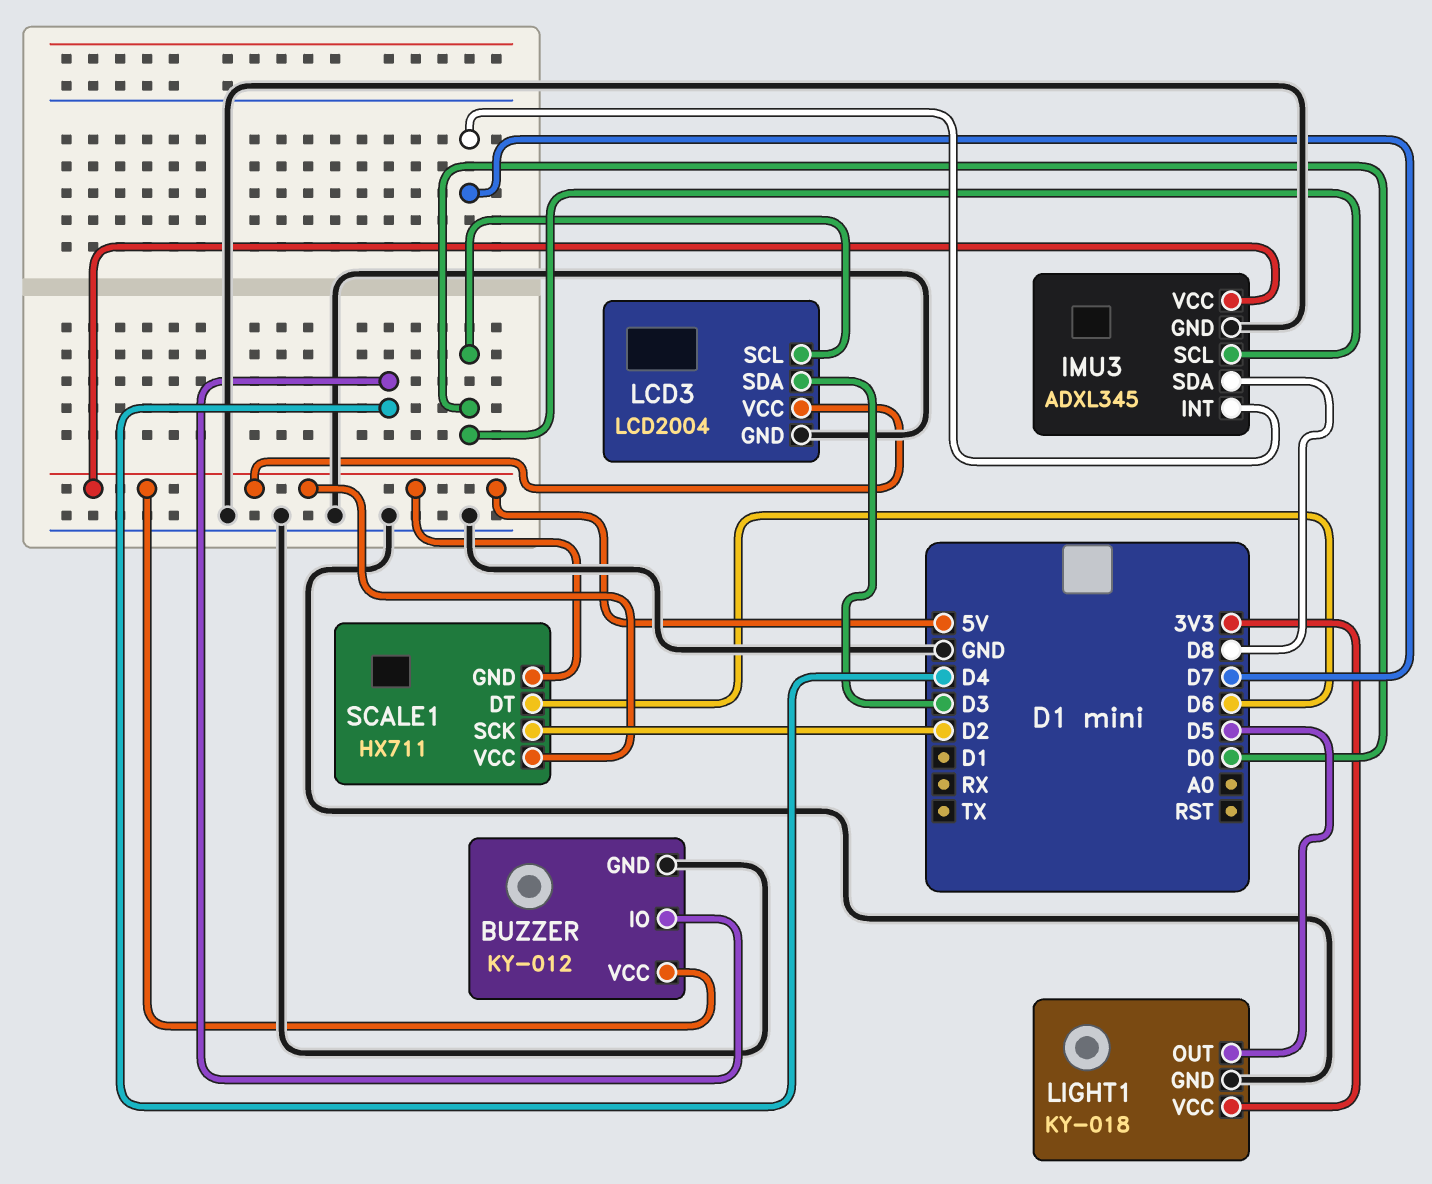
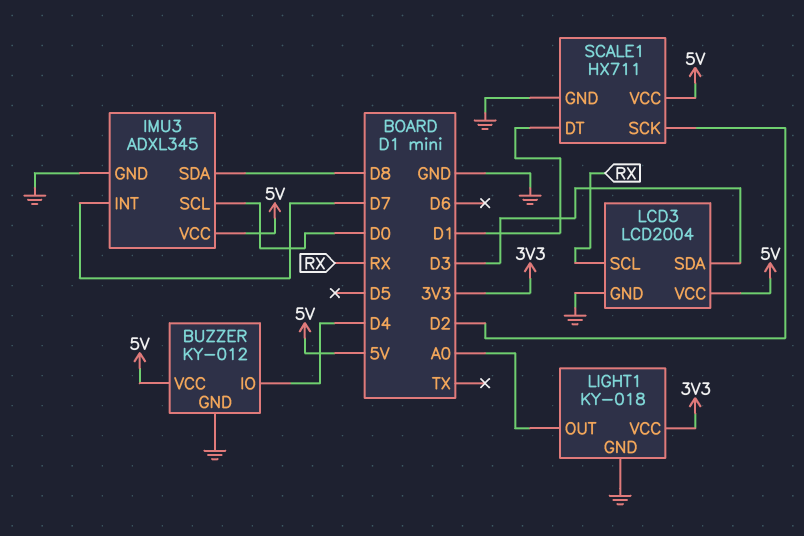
LCD3 pin SCL: D0 -> RX
LIGHT1 pin OUT: D5 -> A0
SCALE1 pin DT: D6 -> D1
SCALE1 pin GND: 5V -> GND

